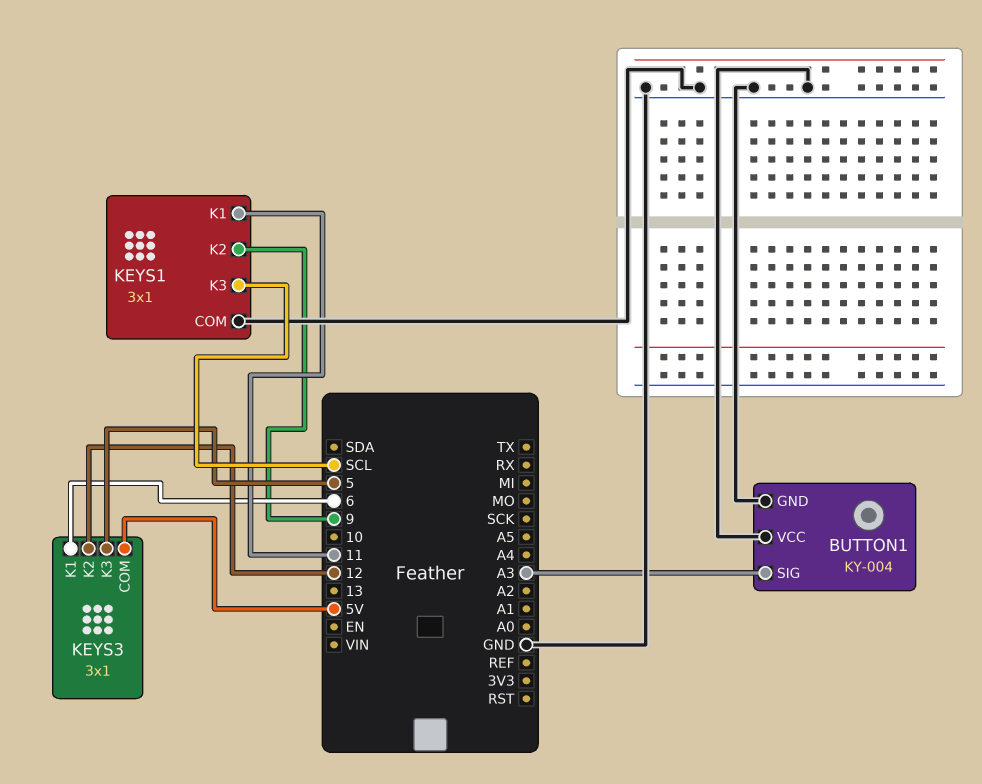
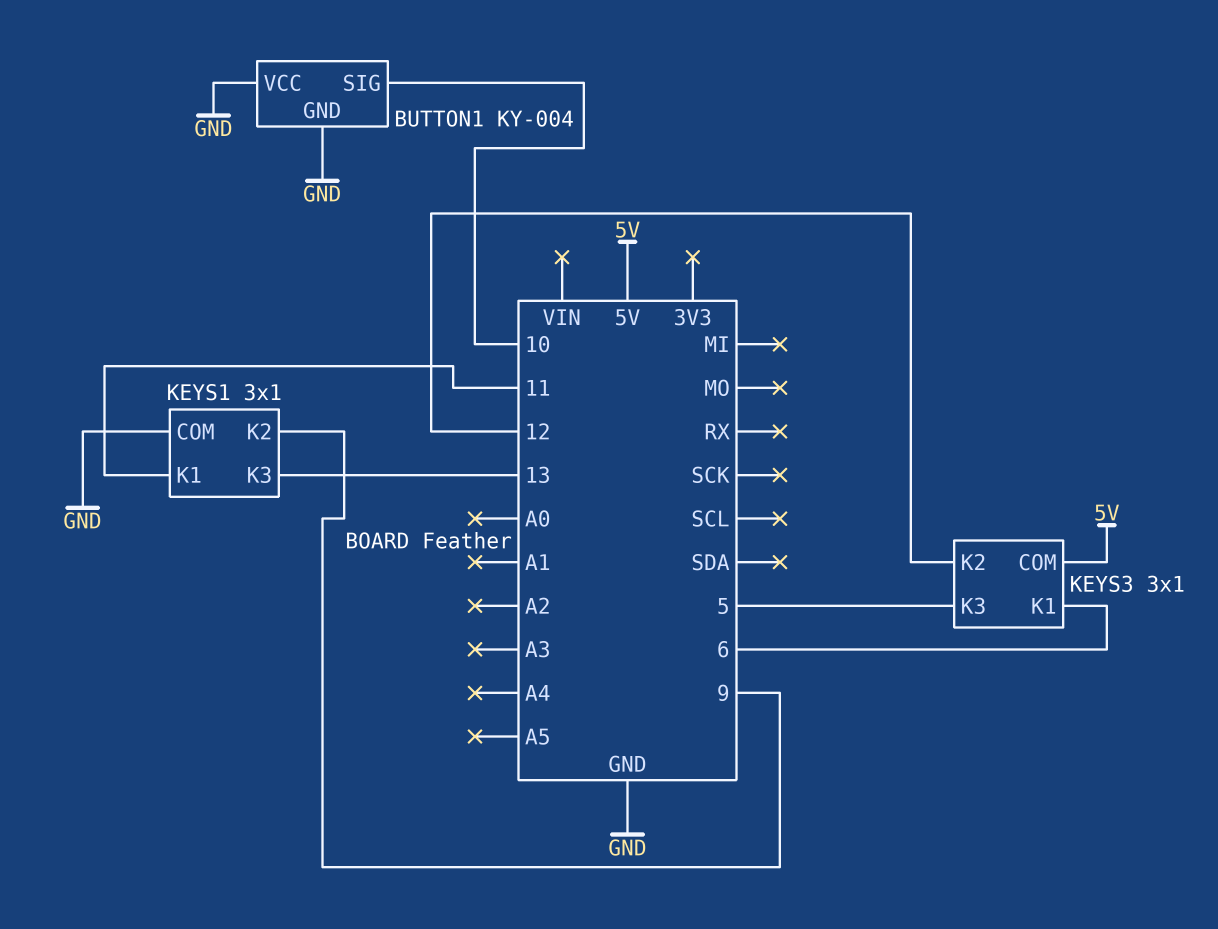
BUTTON1 pin SIG: A3 -> 10
KEYS1 pin K3: SCL -> 13

